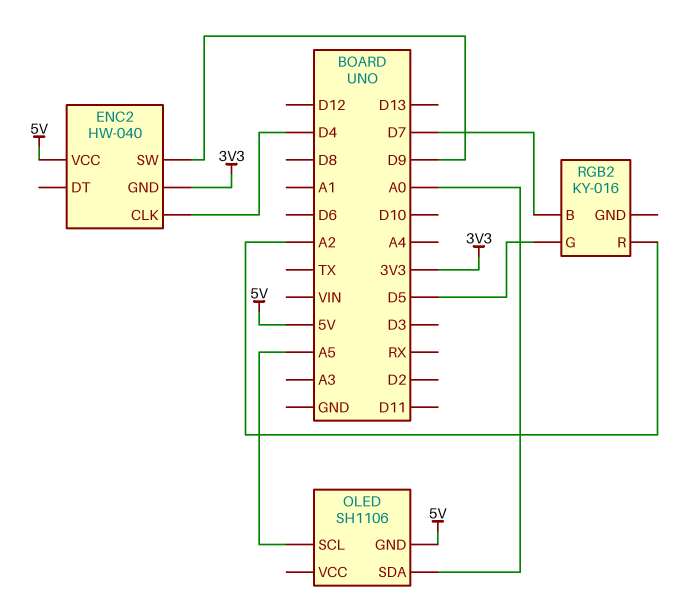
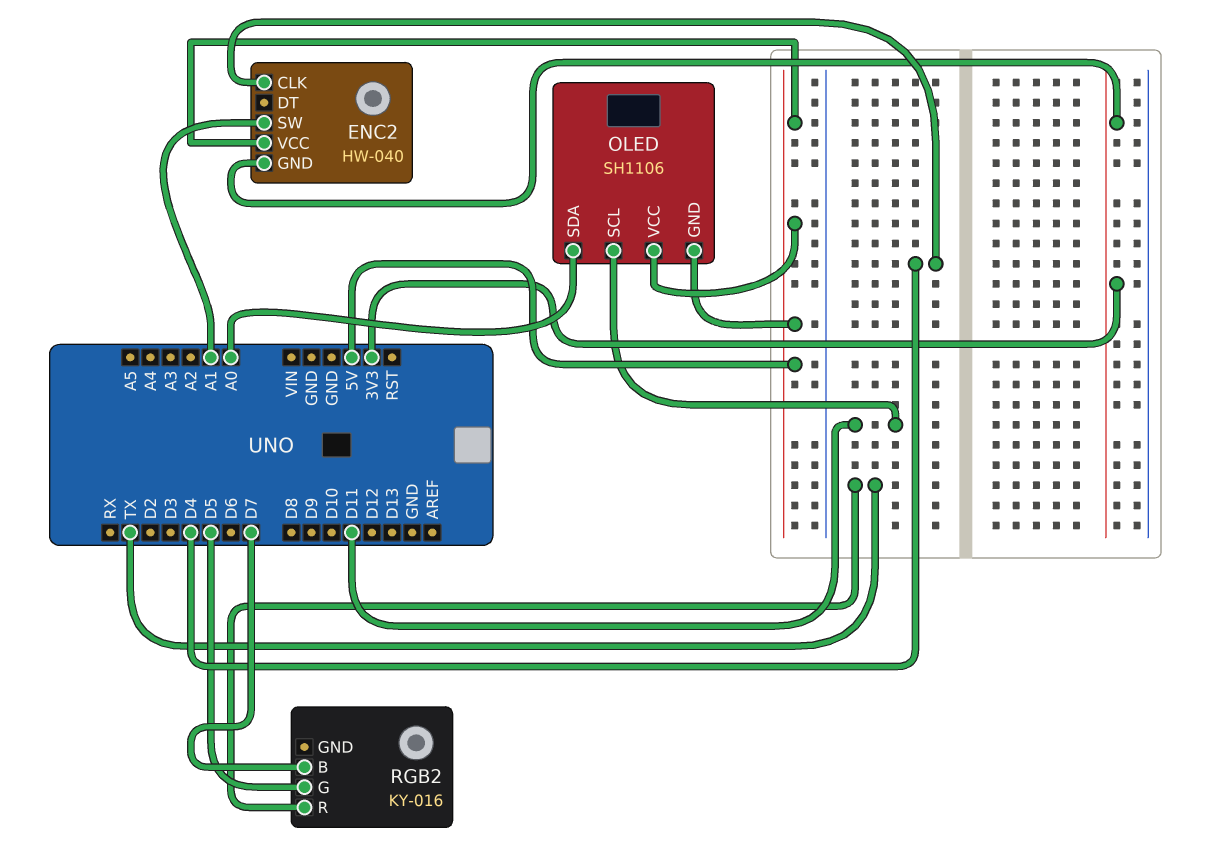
ENC2 pin SW: D9 -> A1
OLED pin SCL: A5 -> D11
OLED pin VCC: none -> 5V
RGB2 pin R: A2 -> TX

